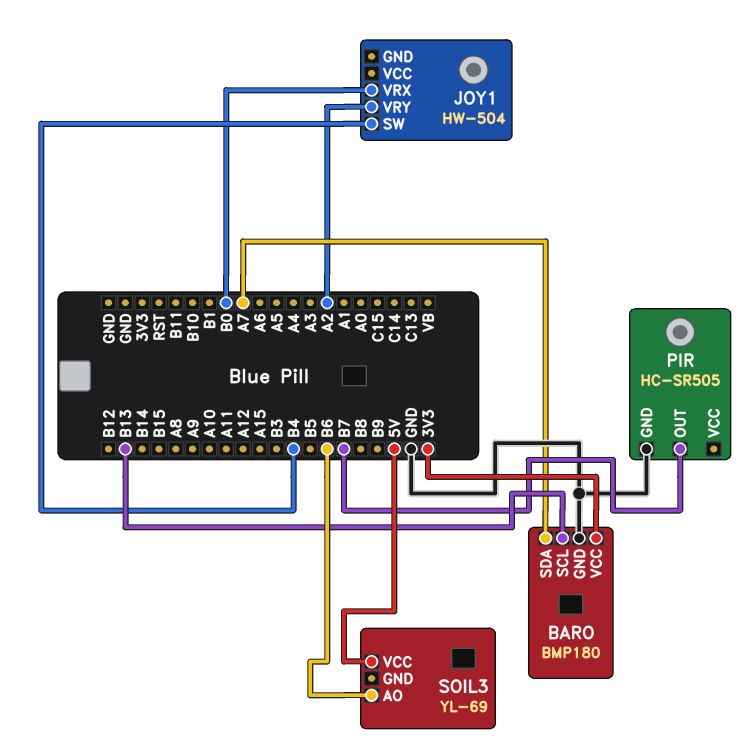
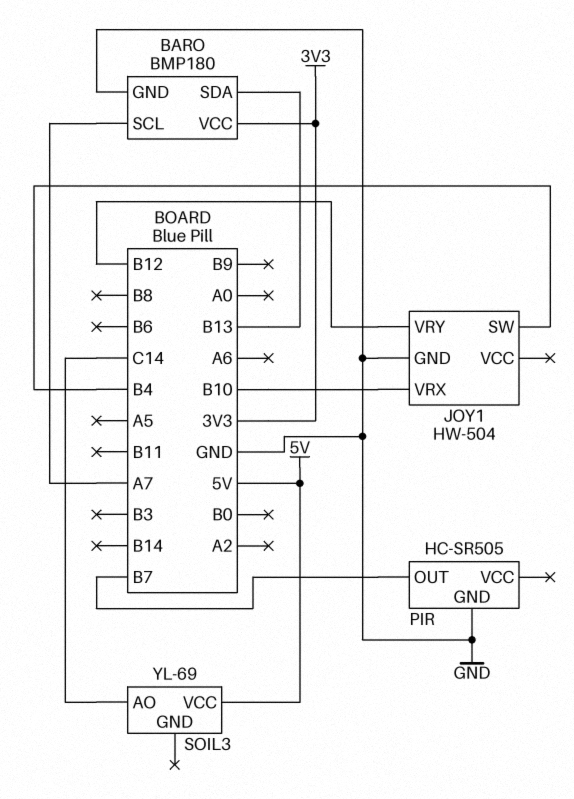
BARO pin SCL: B13 -> A7
BARO pin SDA: A7 -> B13
JOY1 pin GND: none -> GND
JOY1 pin VRX: B0 -> B10
JOY1 pin VRY: A2 -> B12
SOIL3 pin AO: B6 -> C14

